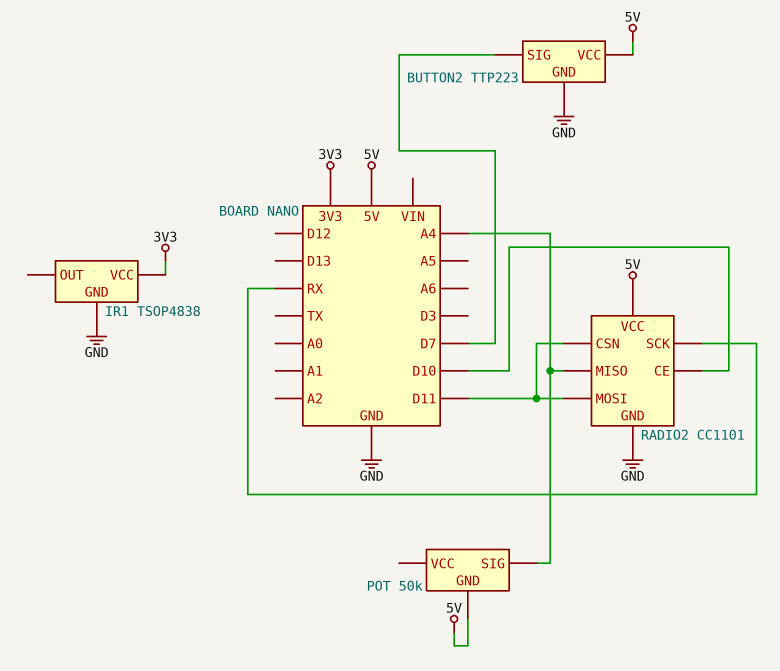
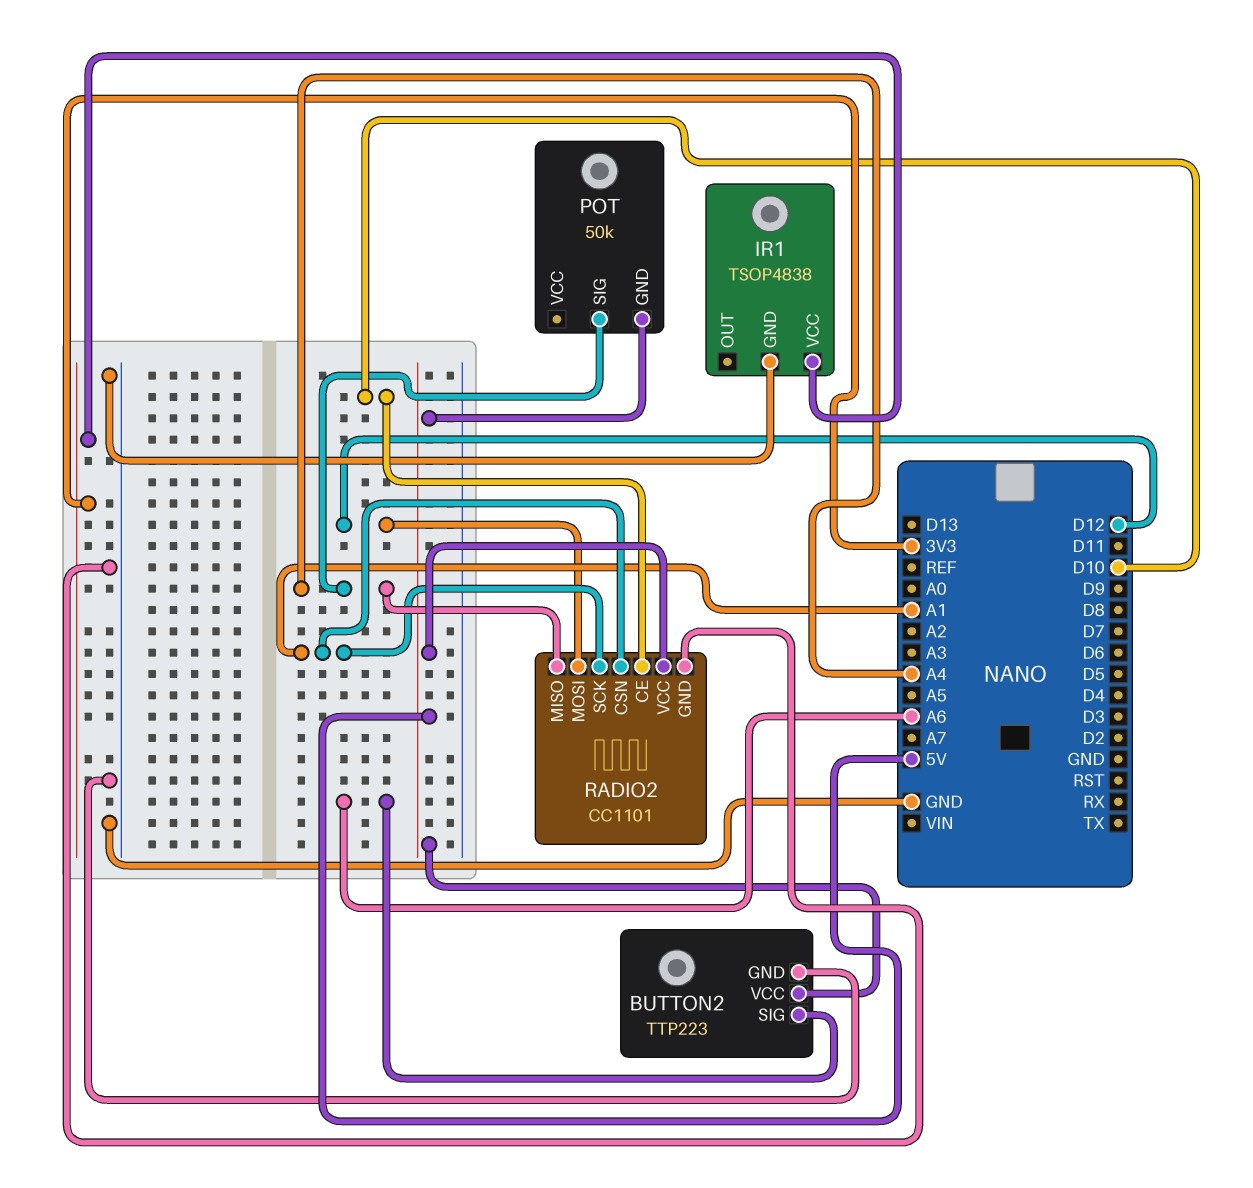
BUTTON2 pin SIG: D7 -> A6
RADIO2 pin CSN: D11 -> A1
RADIO2 pin MOSI: D11 -> D12
RADIO2 pin SCK: RX -> A1

